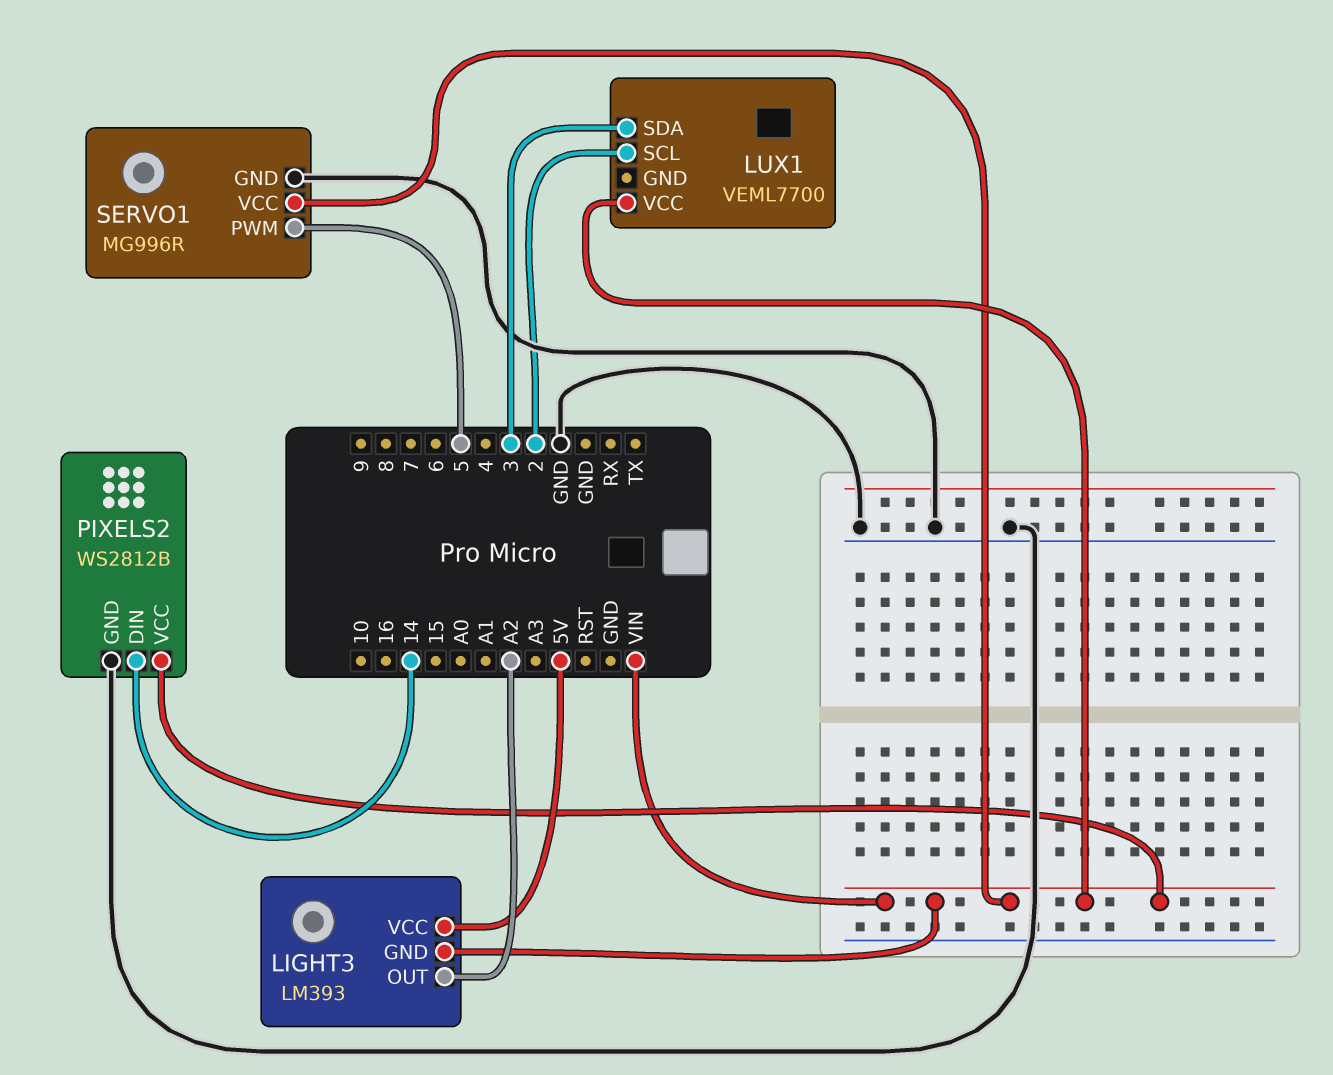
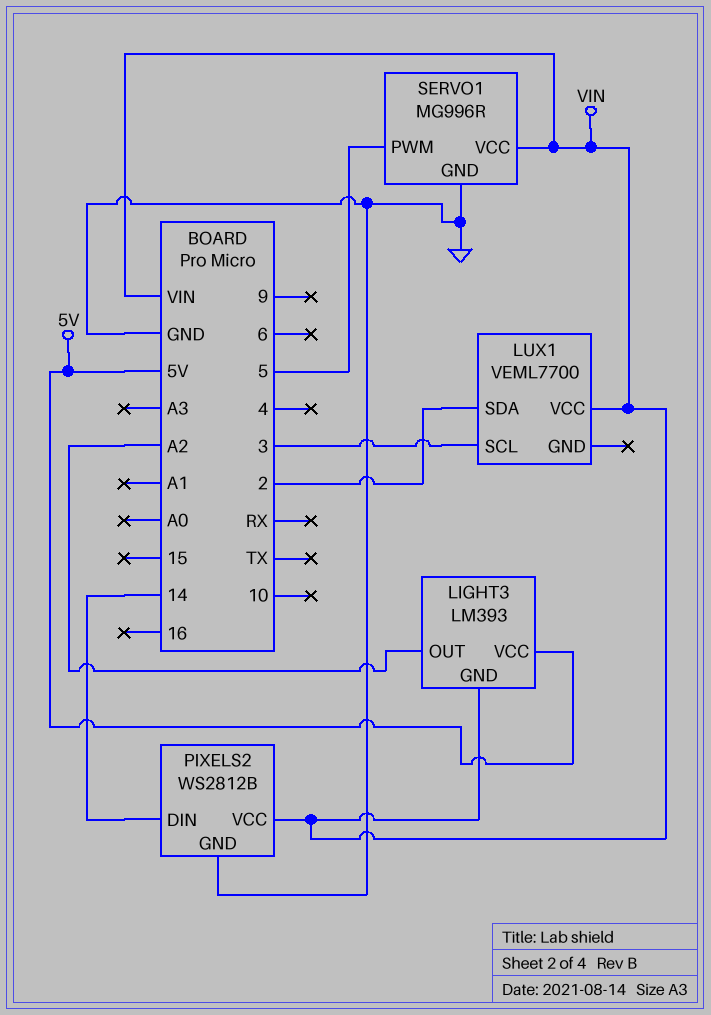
LUX1 pin SCL: 2 -> 3
LUX1 pin SDA: 3 -> 2

